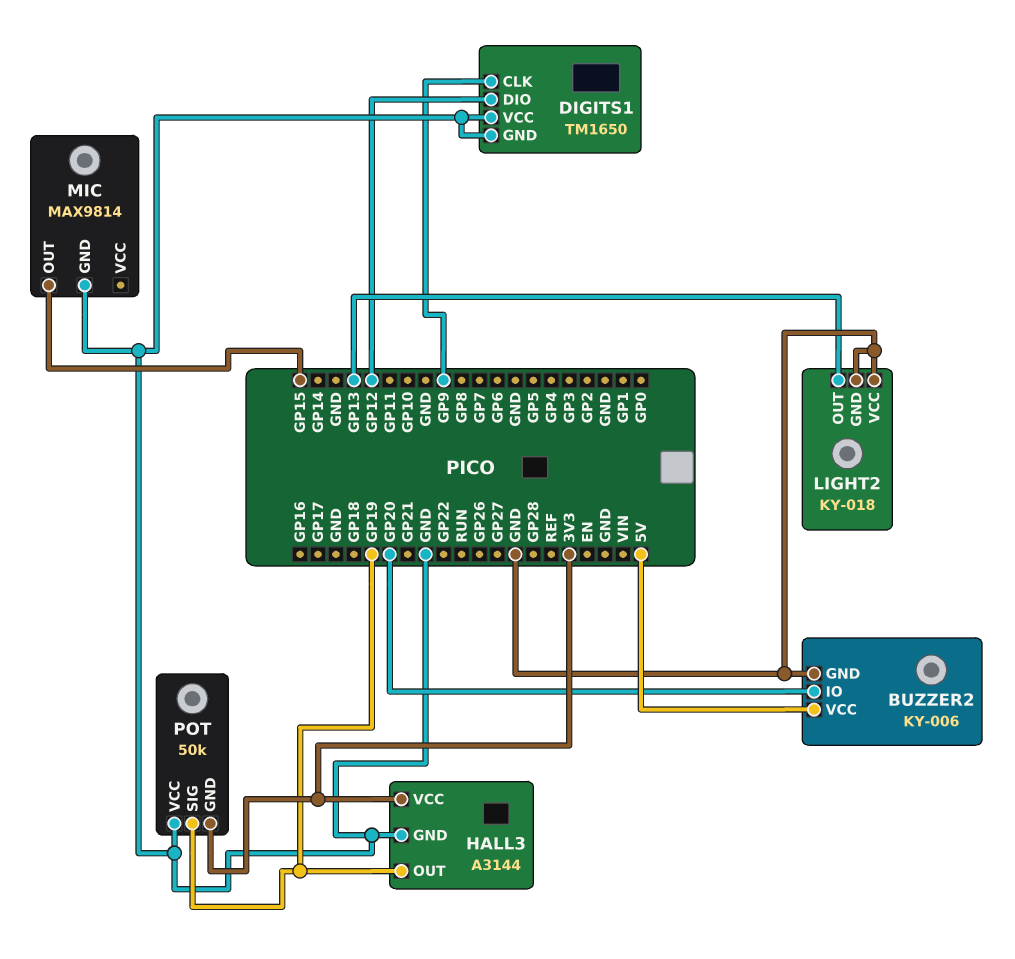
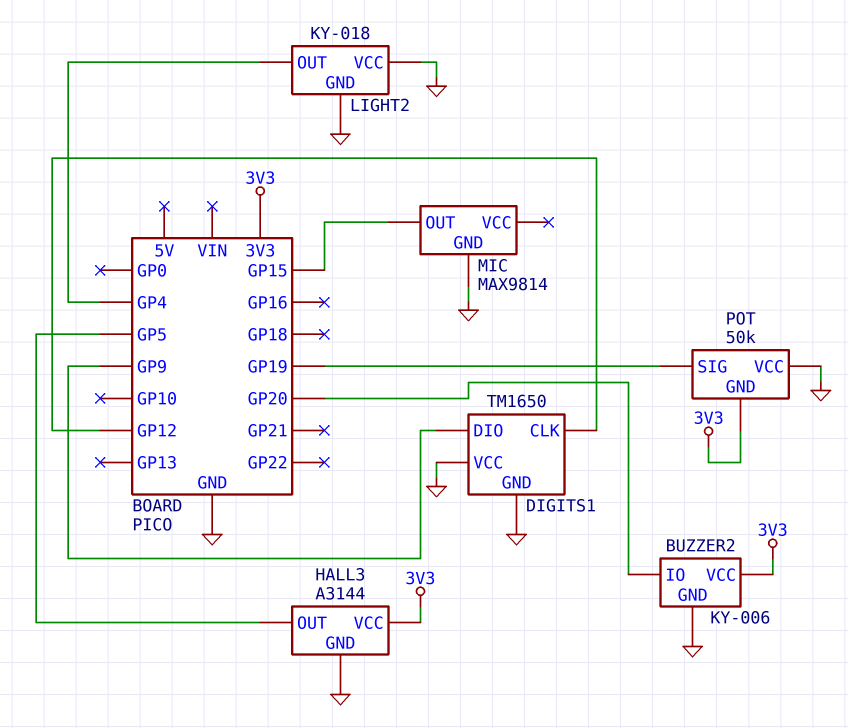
BUZZER2 pin VCC: 5V -> 3V3
DIGITS1 pin CLK: GP9 -> GP12
DIGITS1 pin DIO: GP12 -> GP9
HALL3 pin OUT: GP19 -> GP5
LIGHT2 pin OUT: GP13 -> GP4

